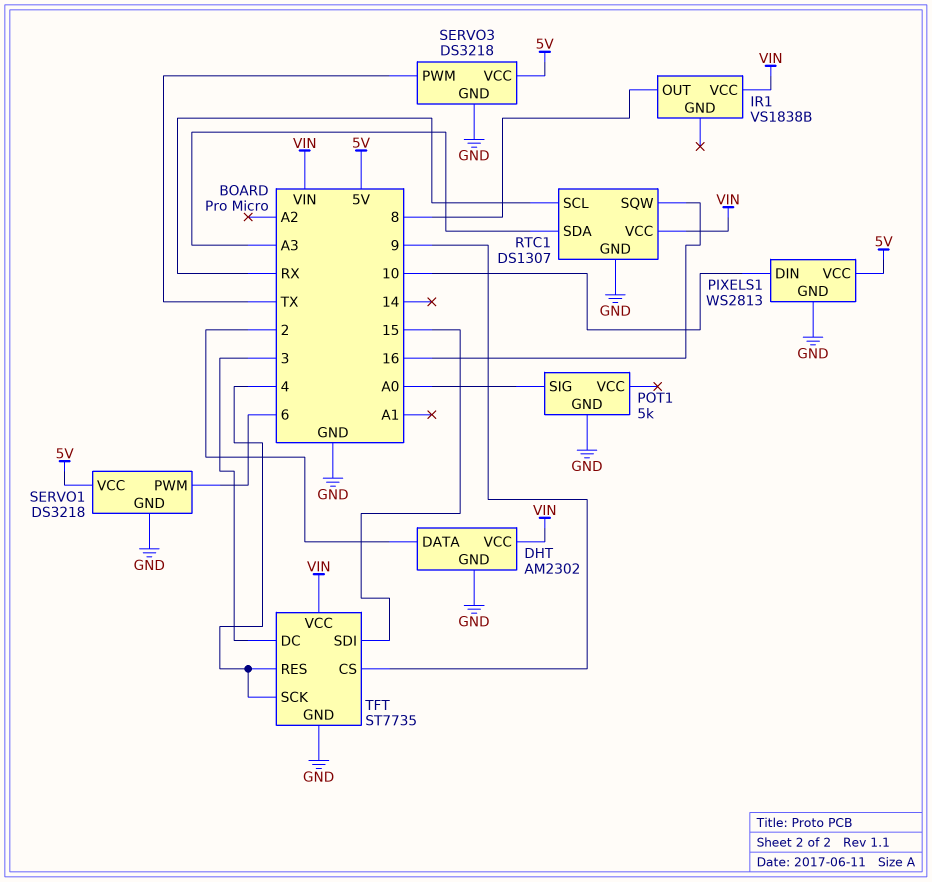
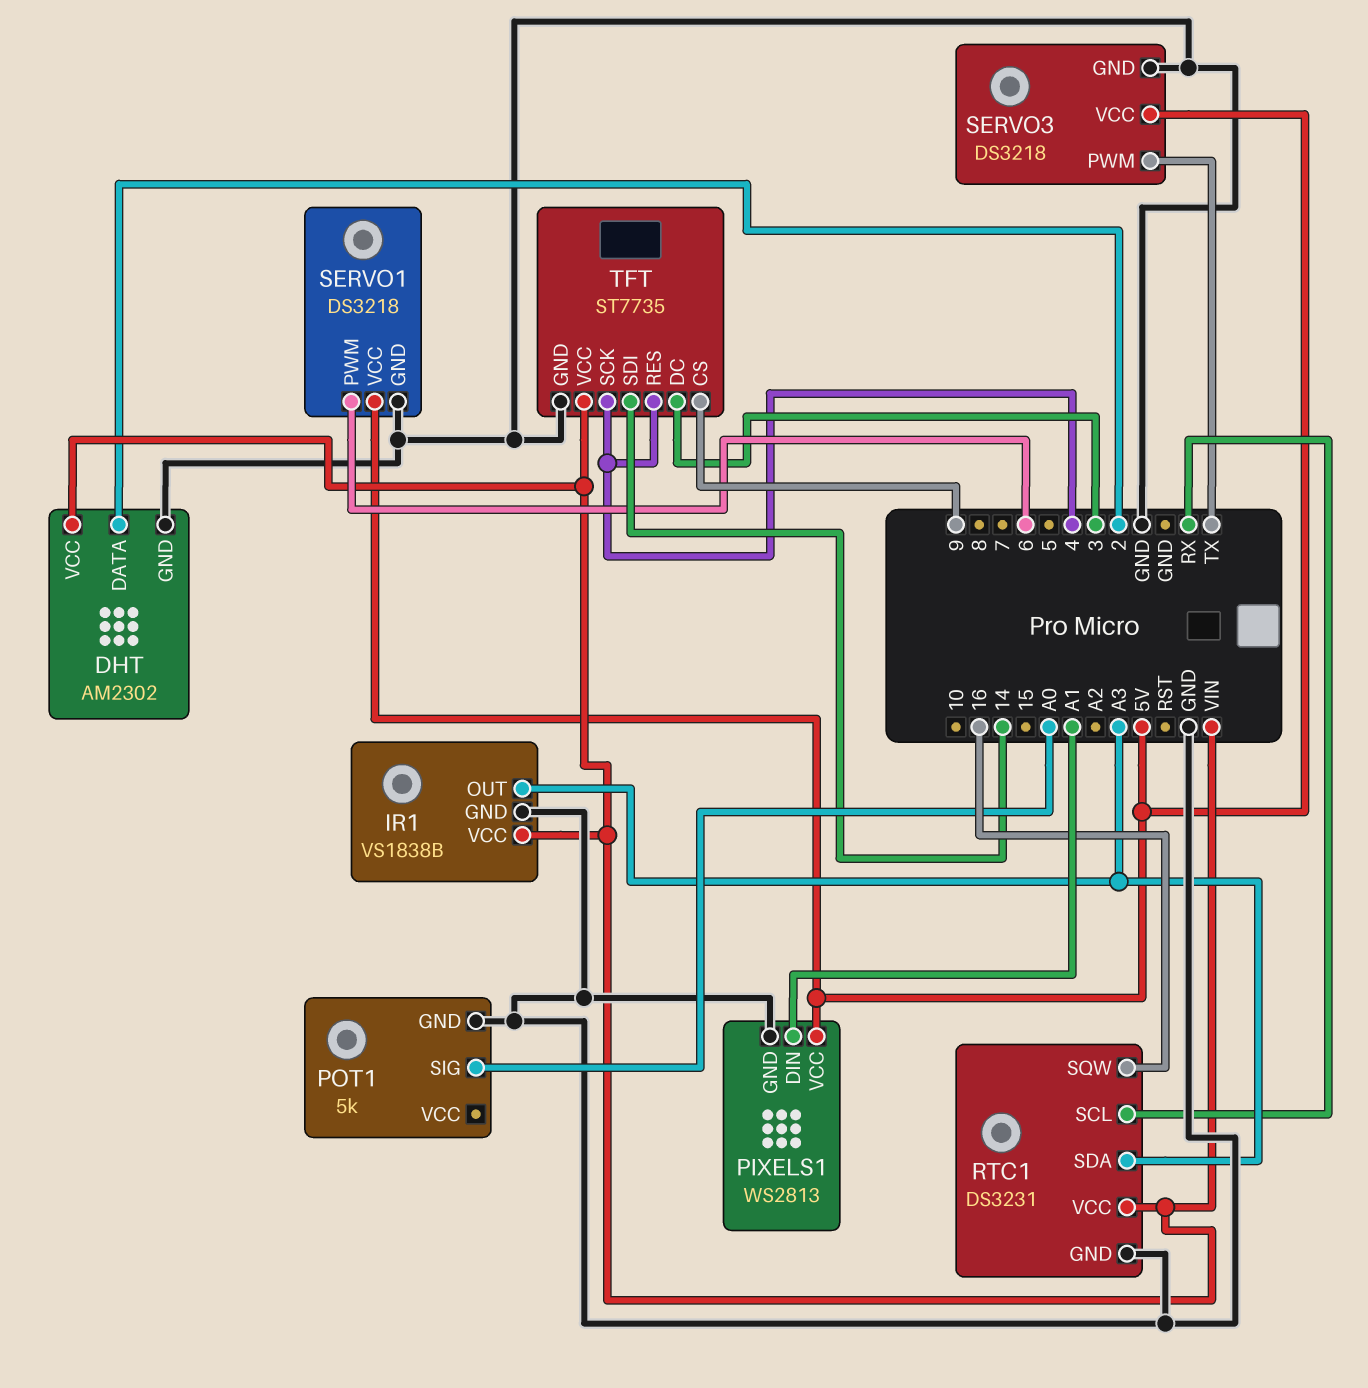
IR1 pin GND: none -> GND
IR1 pin OUT: 8 -> A3
PIXELS1 pin DIN: 10 -> A1
RTC1: DS1307 -> DS3231
TFT pin SDI: 15 -> 14

